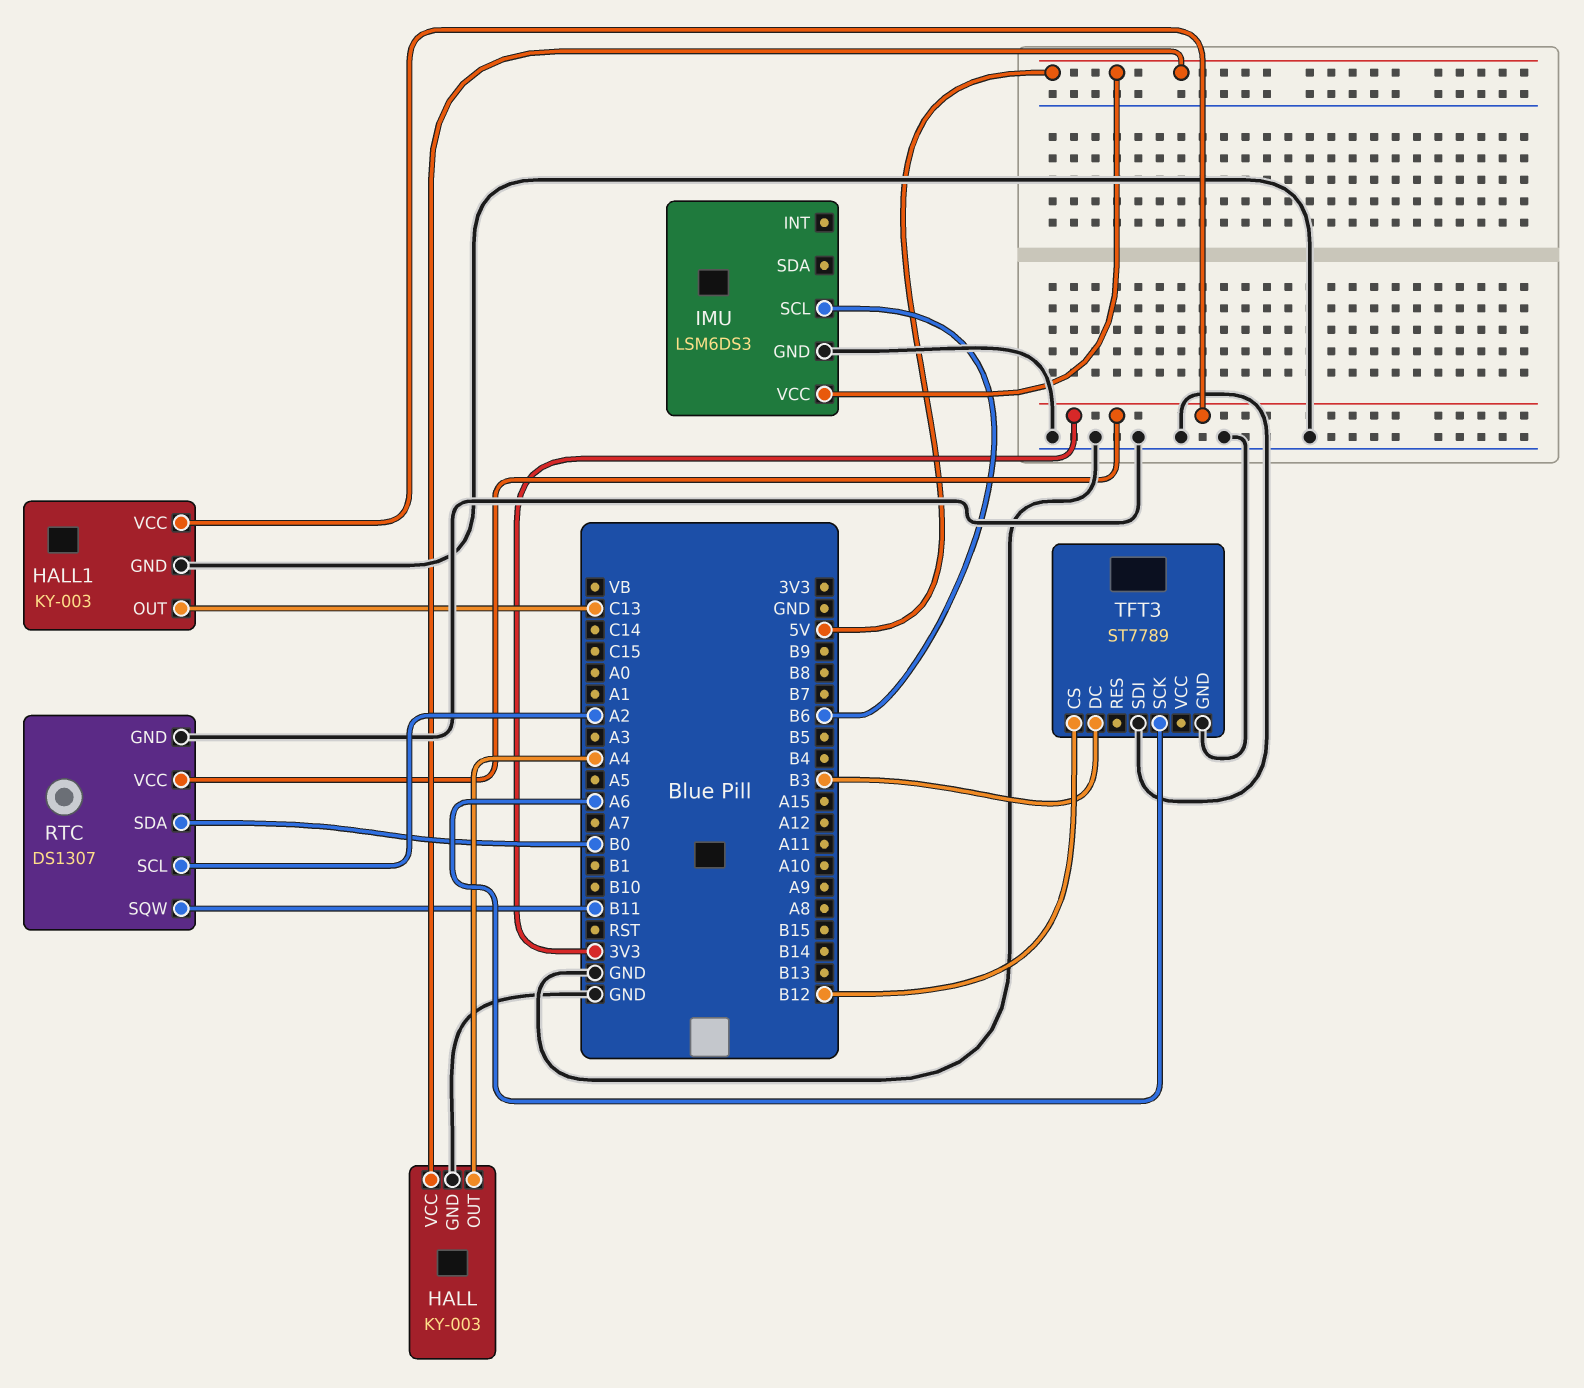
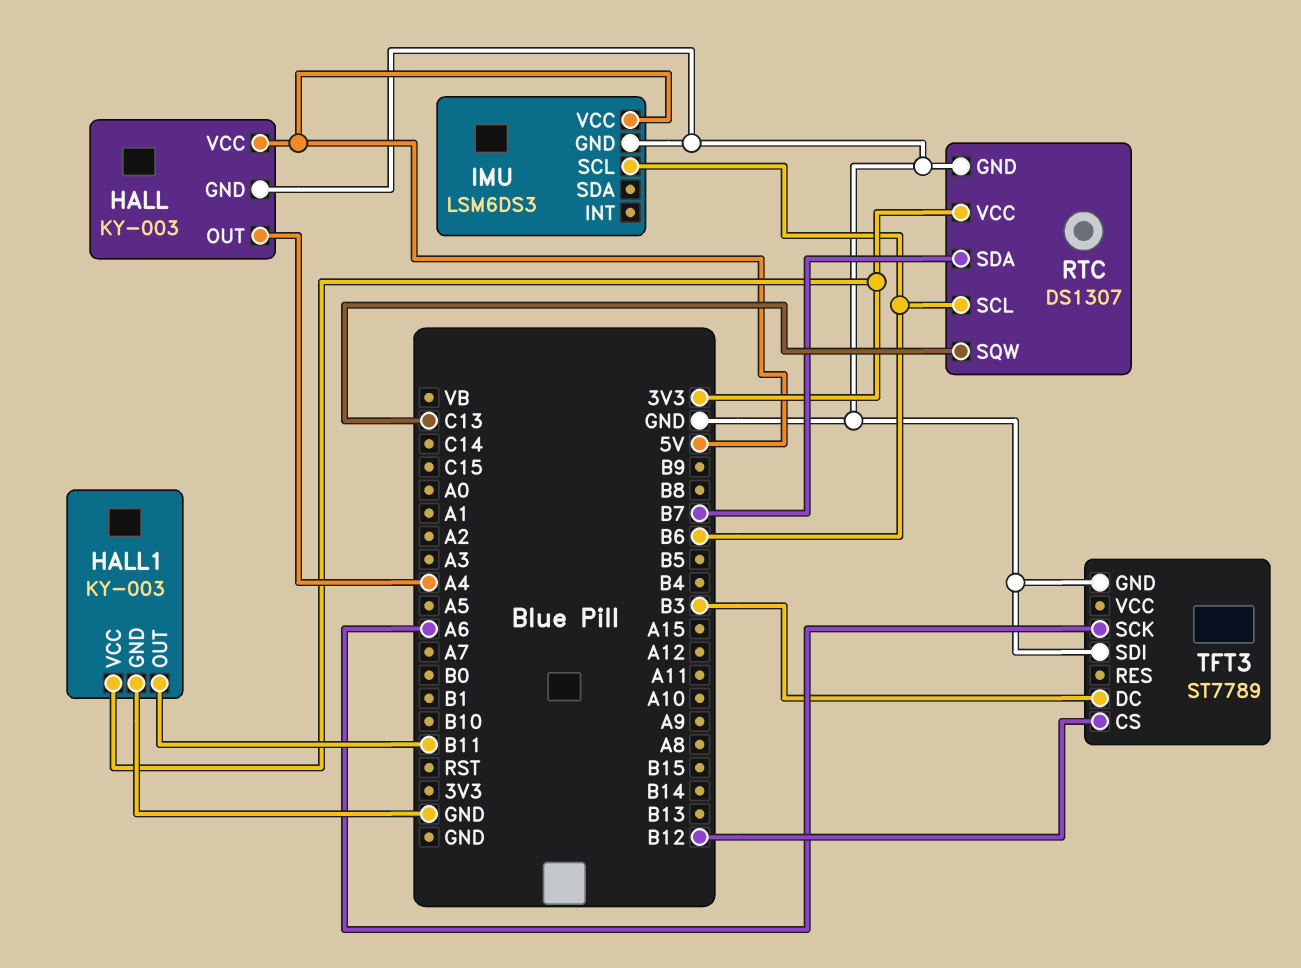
HALL1 pin OUT: C13 -> B11
RTC pin SCL: A2 -> B6
RTC pin SDA: B0 -> B7
RTC pin SQW: B11 -> C13

